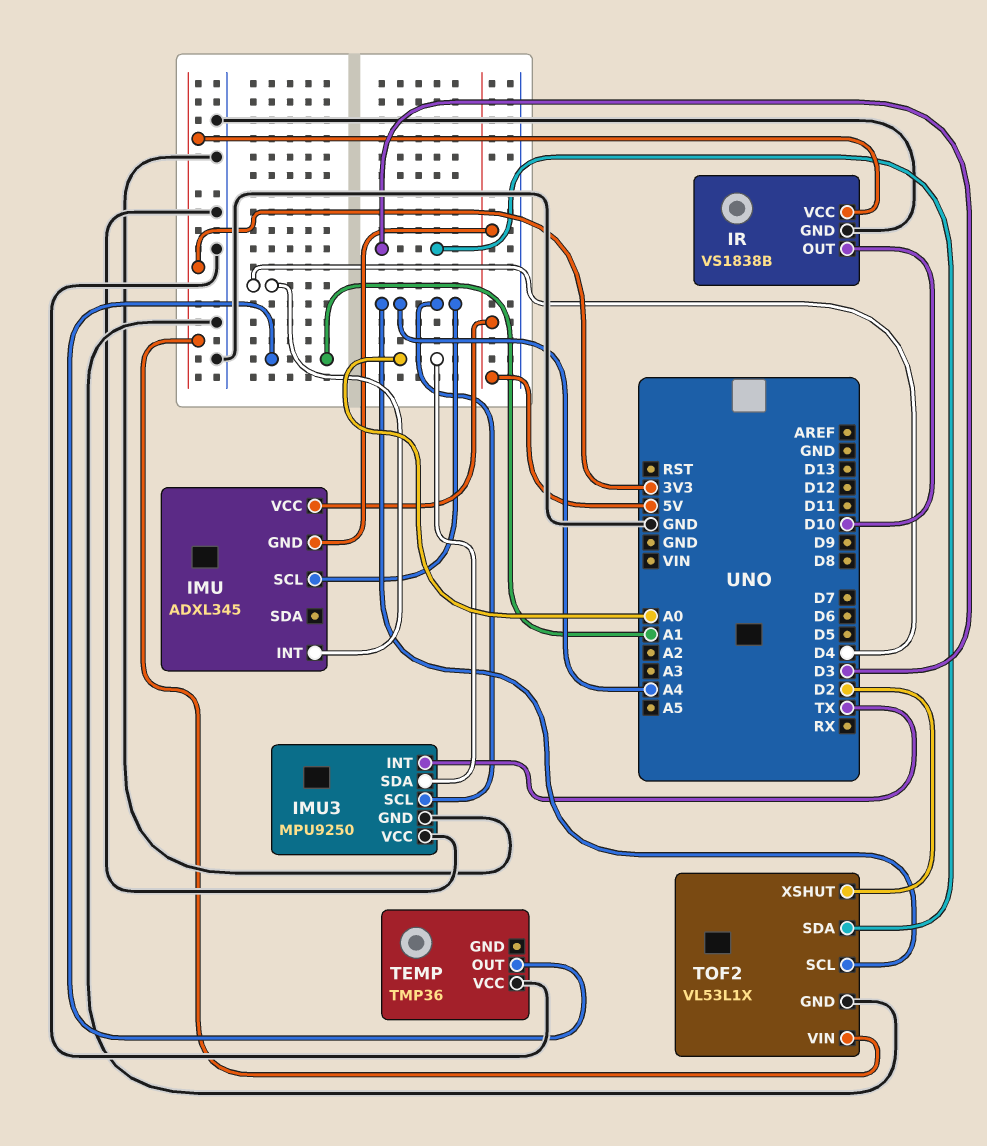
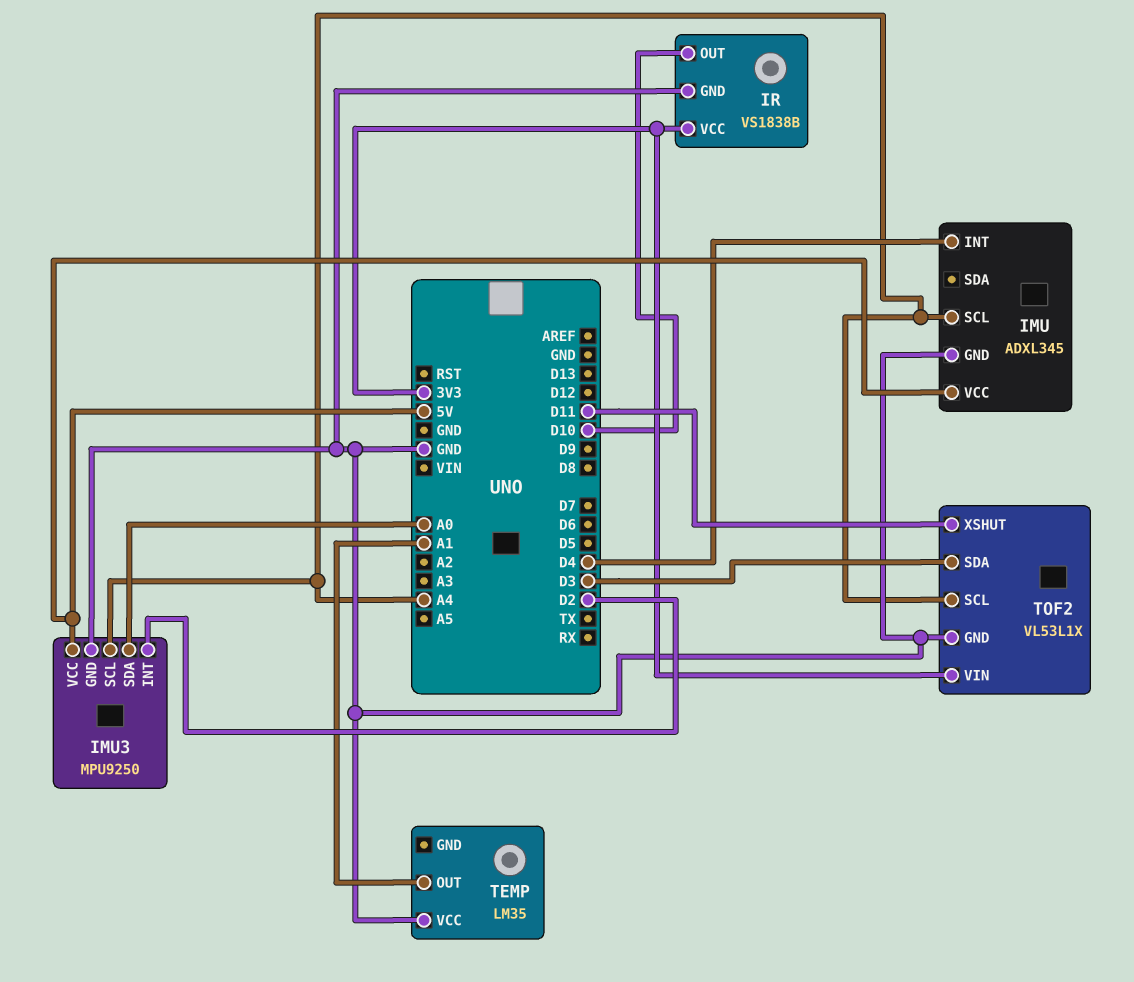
IMU pin GND: 5V -> GND
IMU3 pin INT: TX -> D2
IMU3 pin VCC: GND -> 5V
TEMP: TMP36 -> LM35
TOF2 pin XSHUT: D2 -> D11

